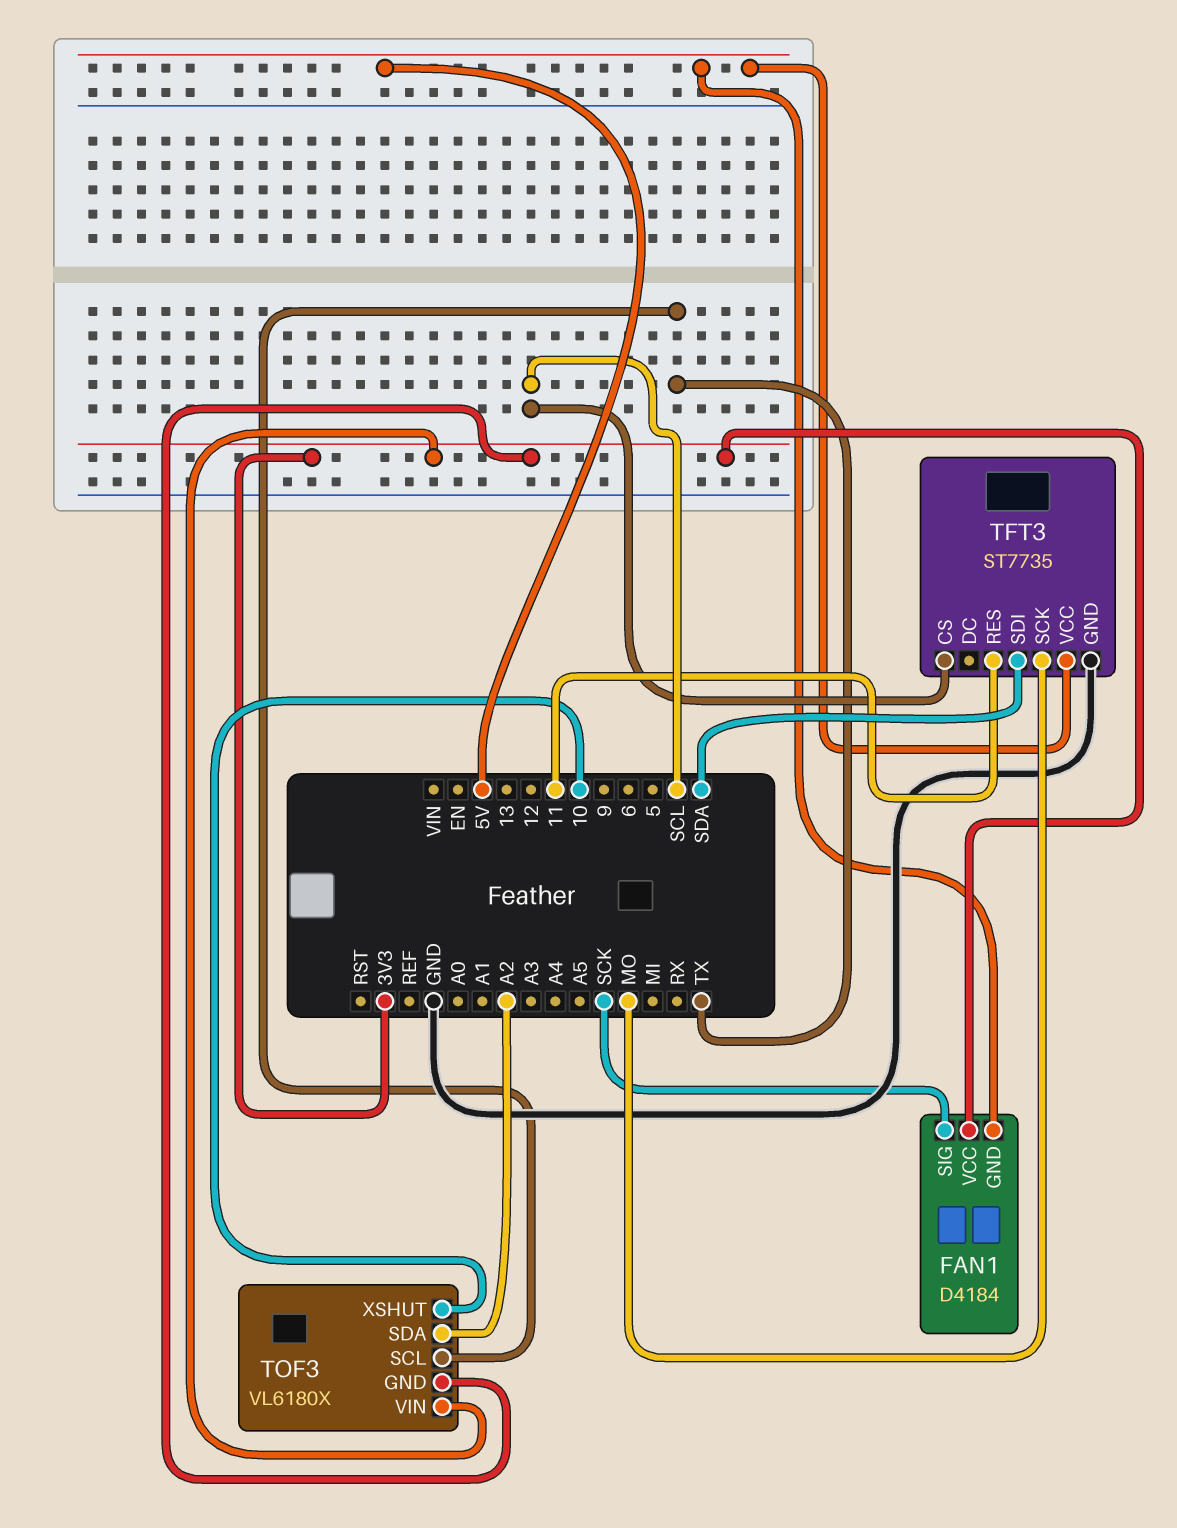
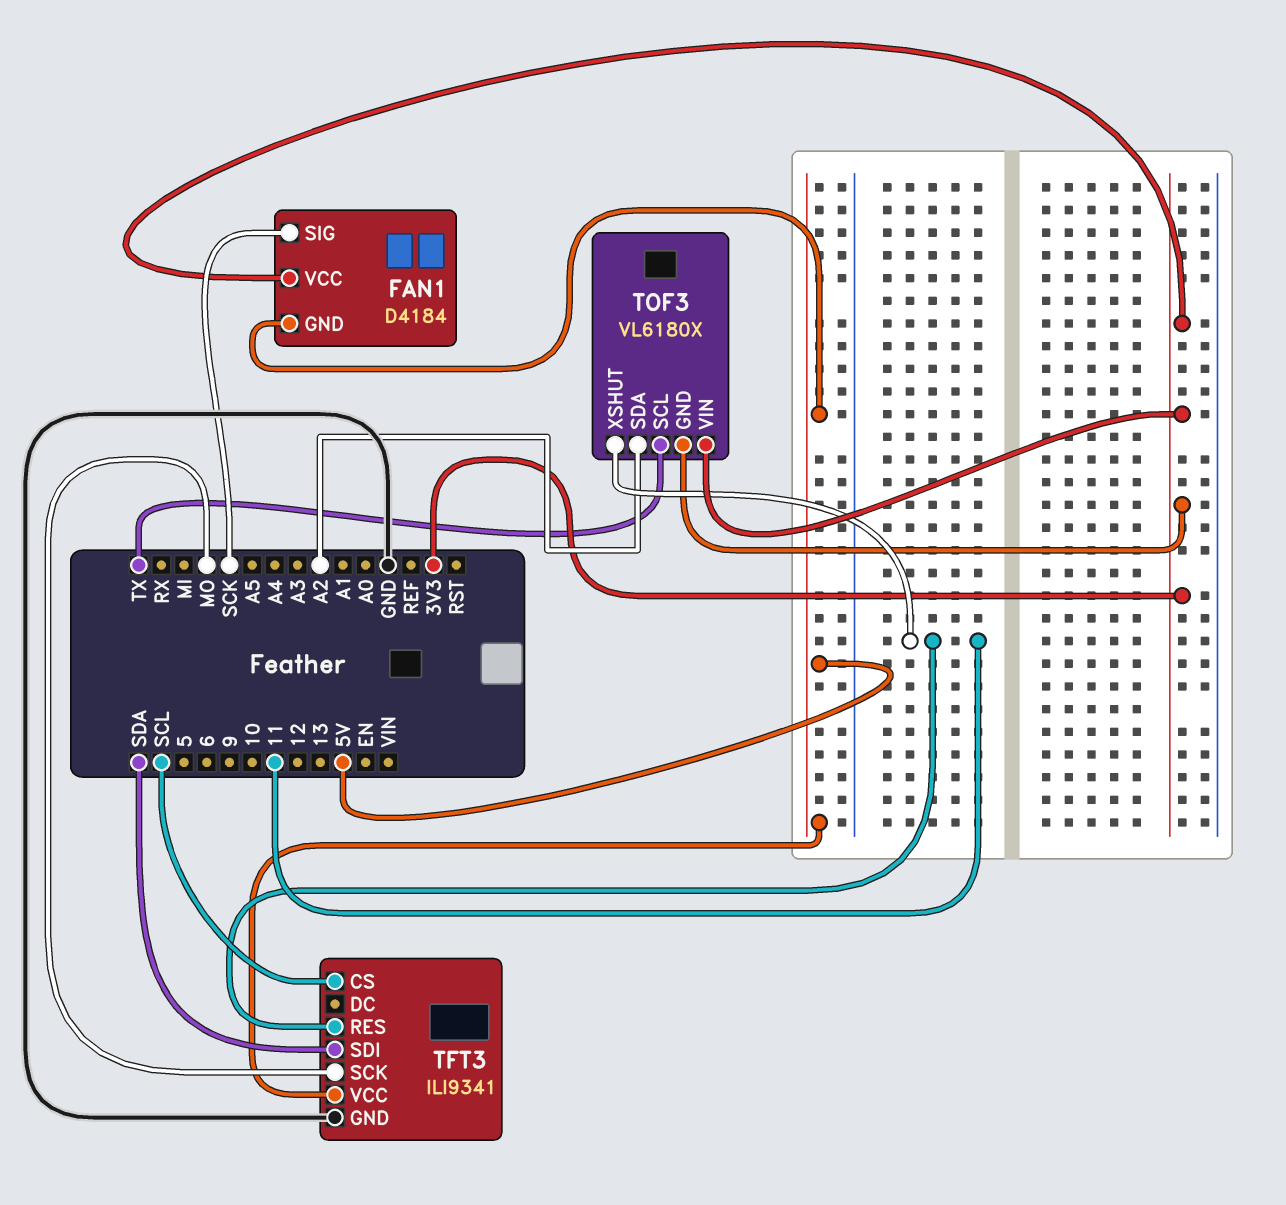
TFT3: ST7735 -> ILI9341
TOF3 pin XSHUT: 10 -> 11

